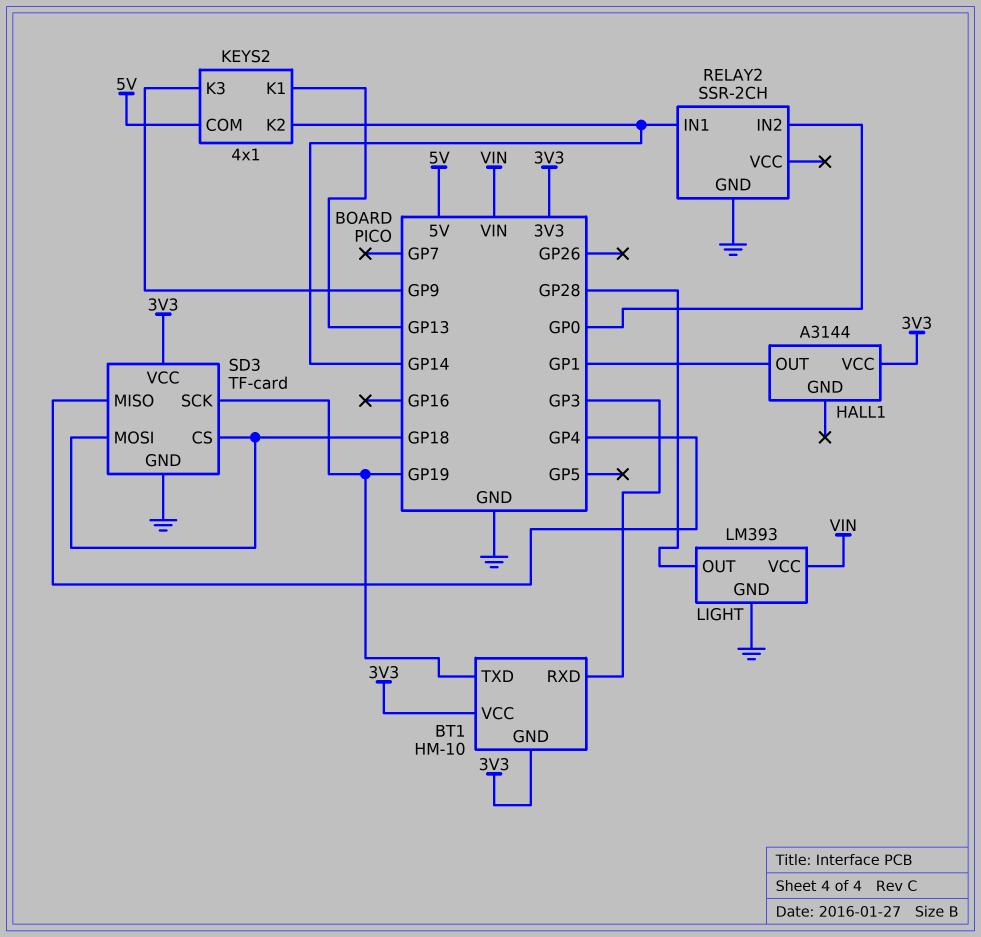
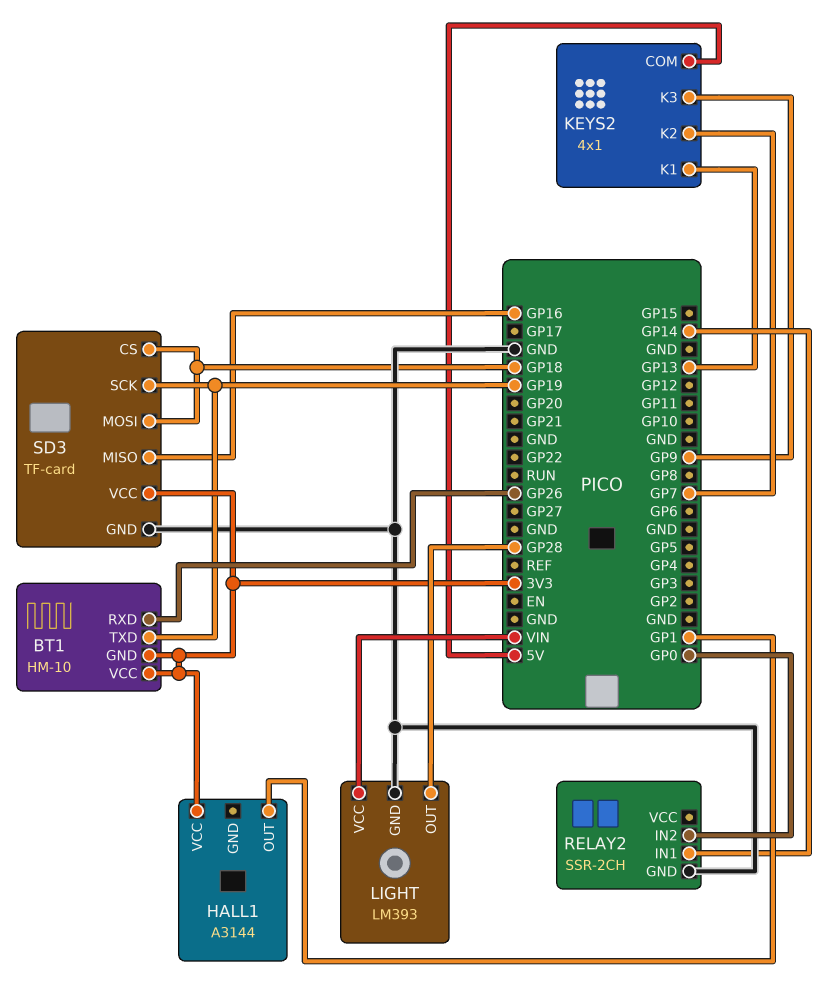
BT1 pin RXD: GP3 -> GP26
KEYS2 pin K2: GP14 -> GP7
SD3 pin MISO: GP4 -> GP16

